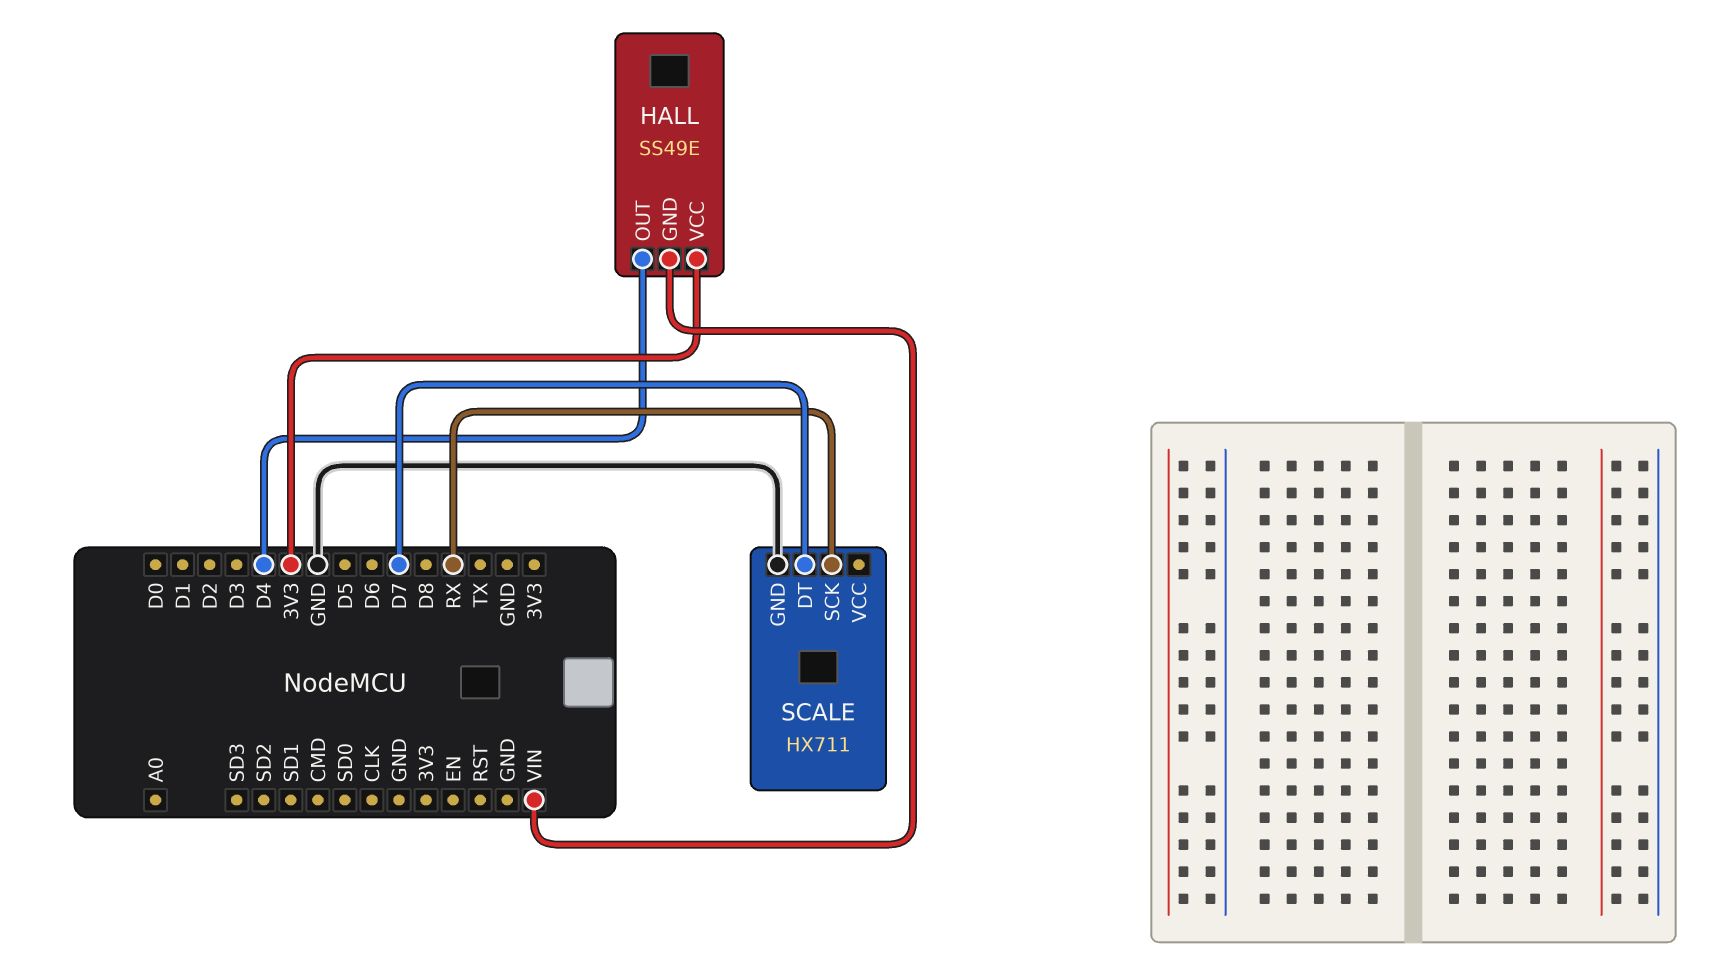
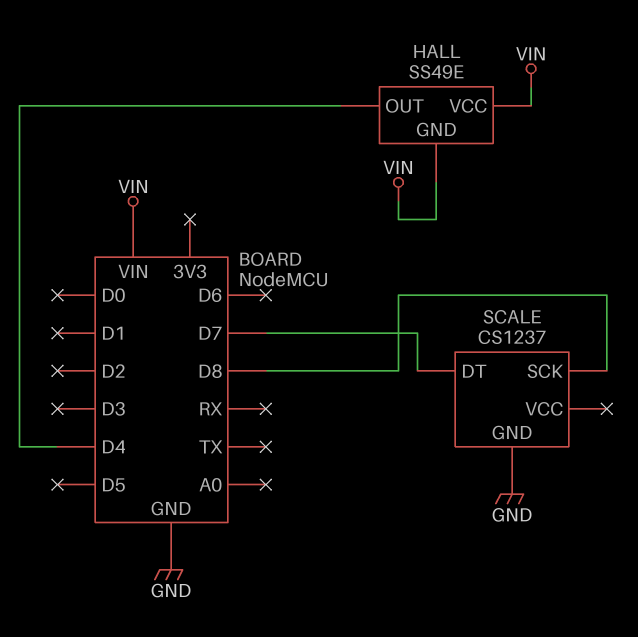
HALL pin VCC: 3V3 -> VIN
SCALE: HX711 -> CS1237
SCALE pin SCK: RX -> D8

